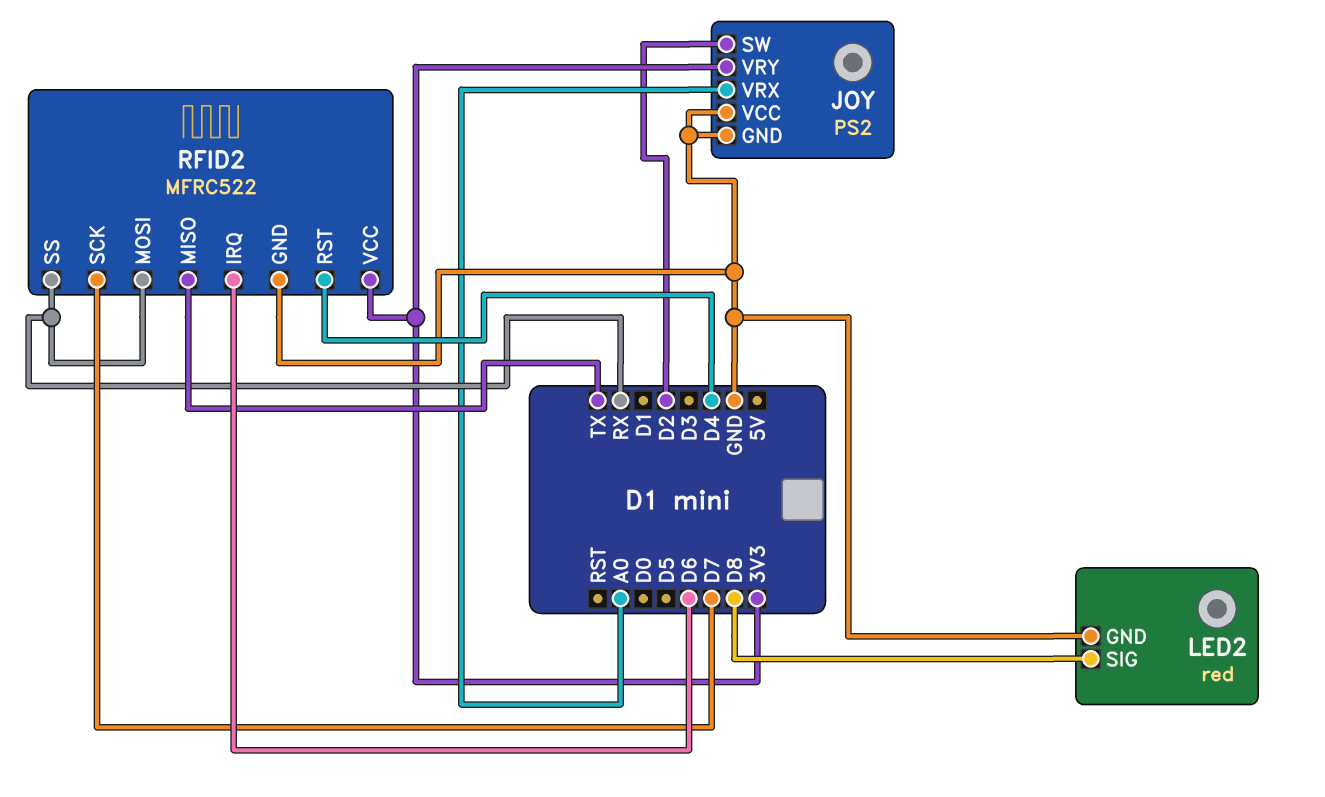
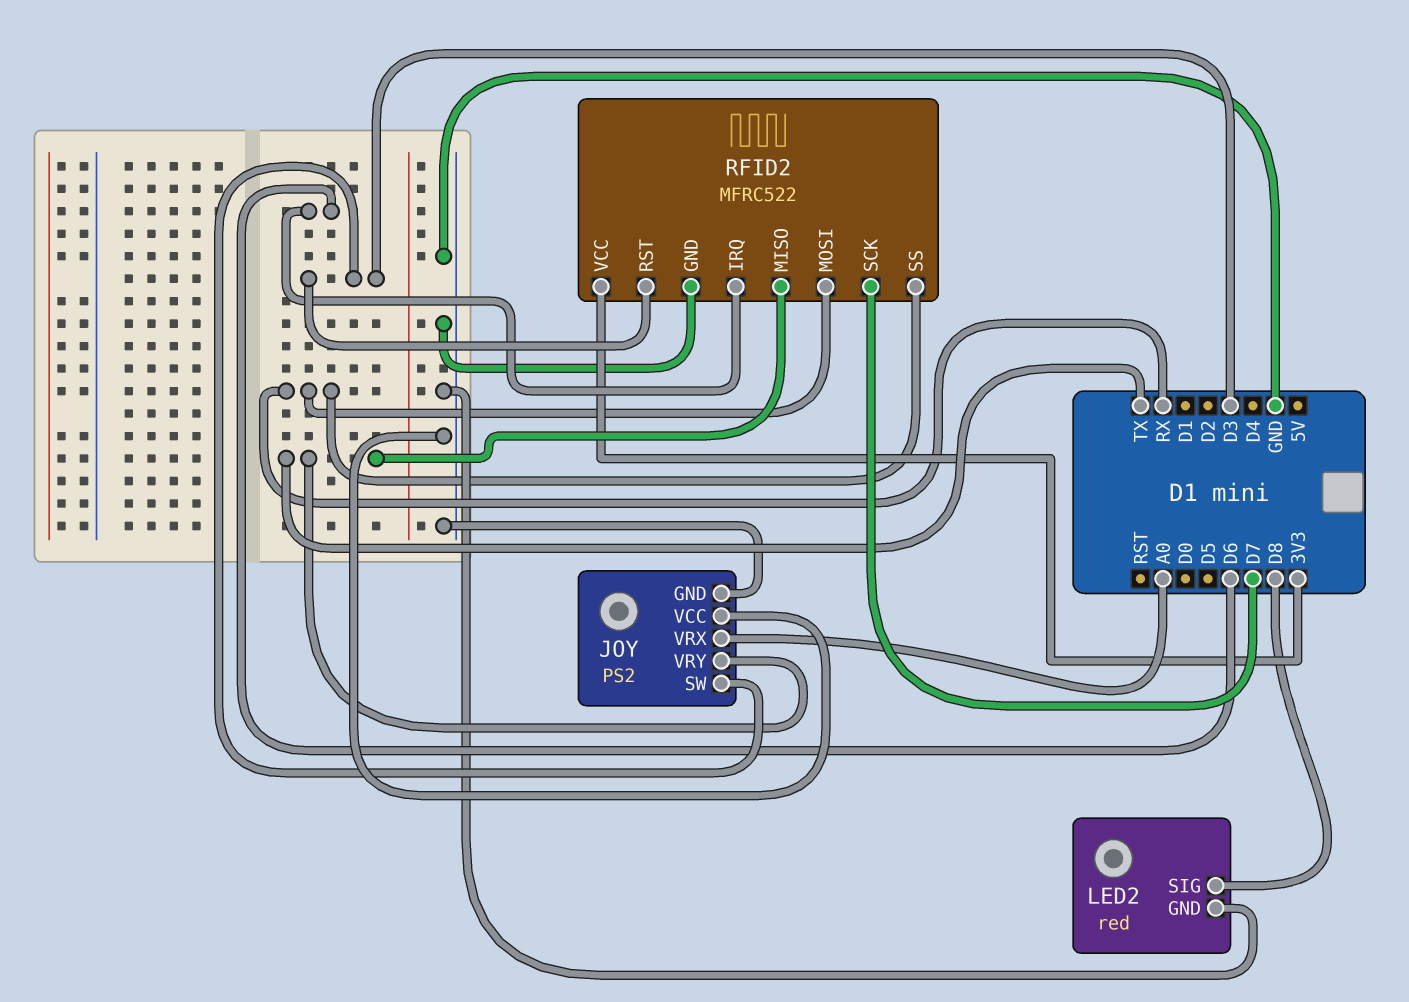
JOY pin SW: D2 -> D3
JOY pin VRY: 3V3 -> TX
RFID2 pin RST: D4 -> D3

